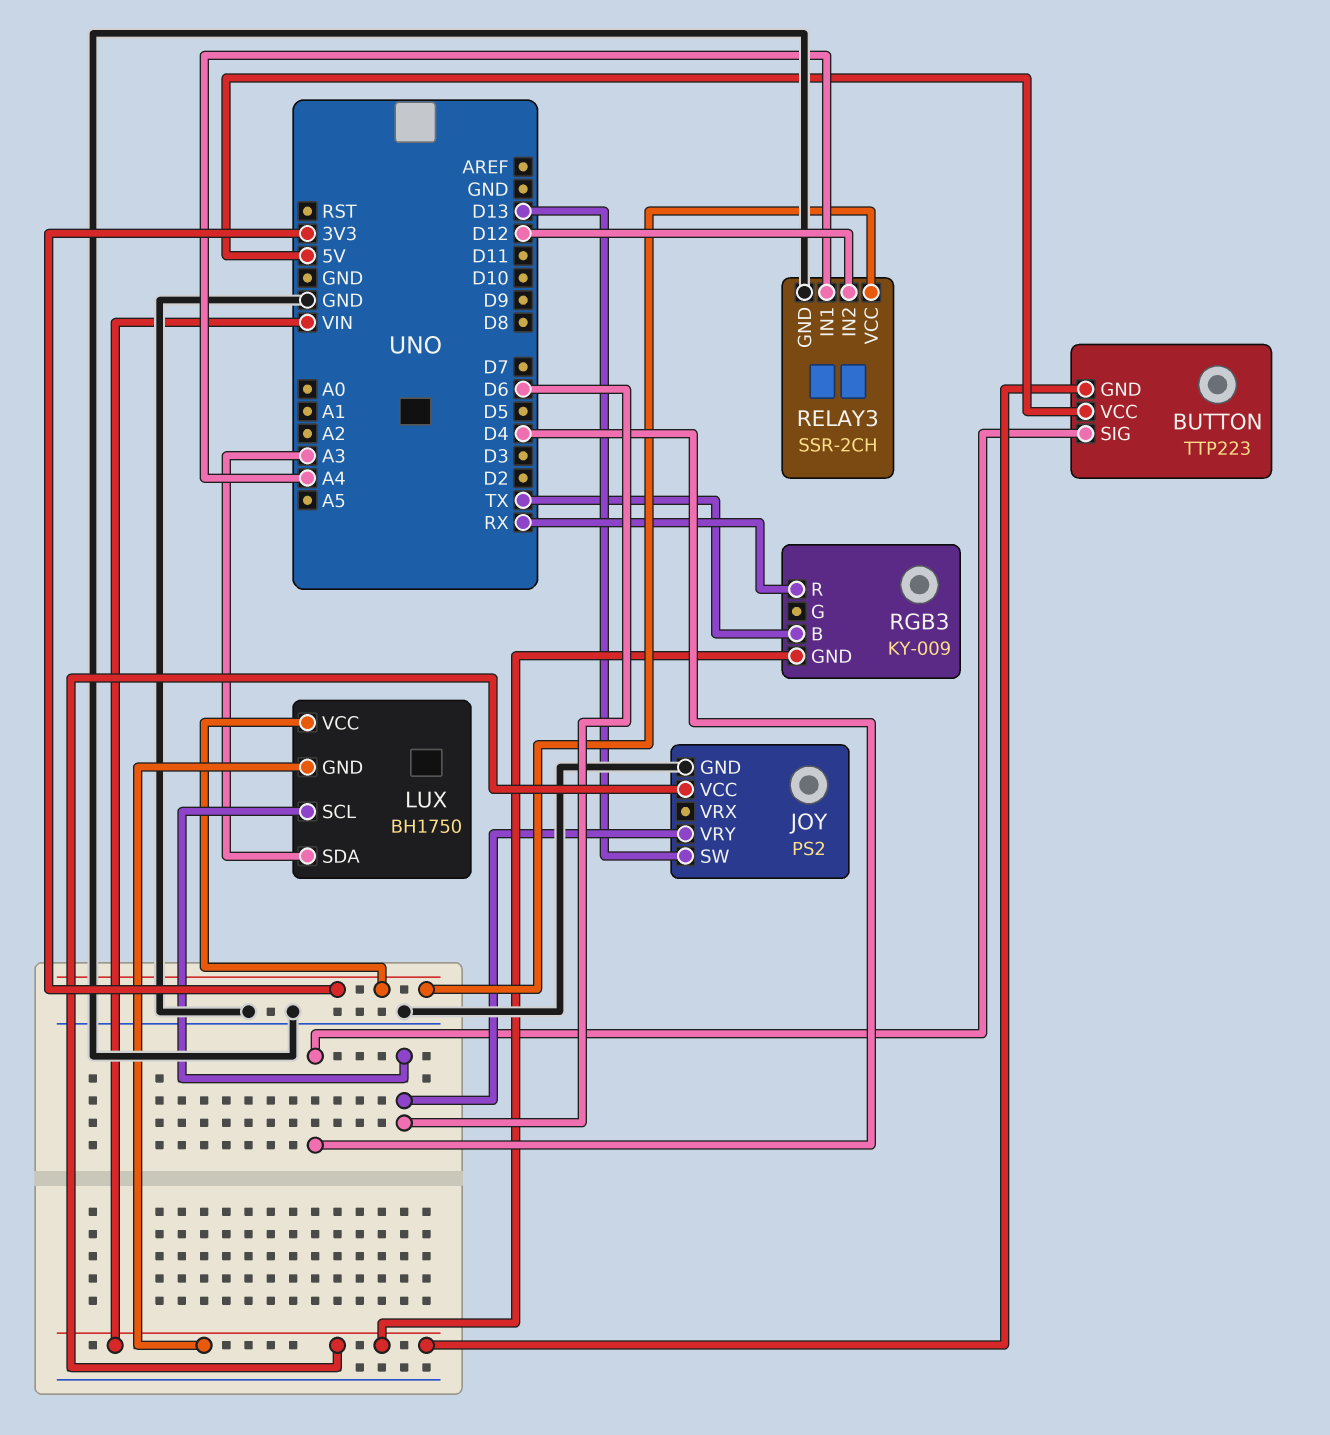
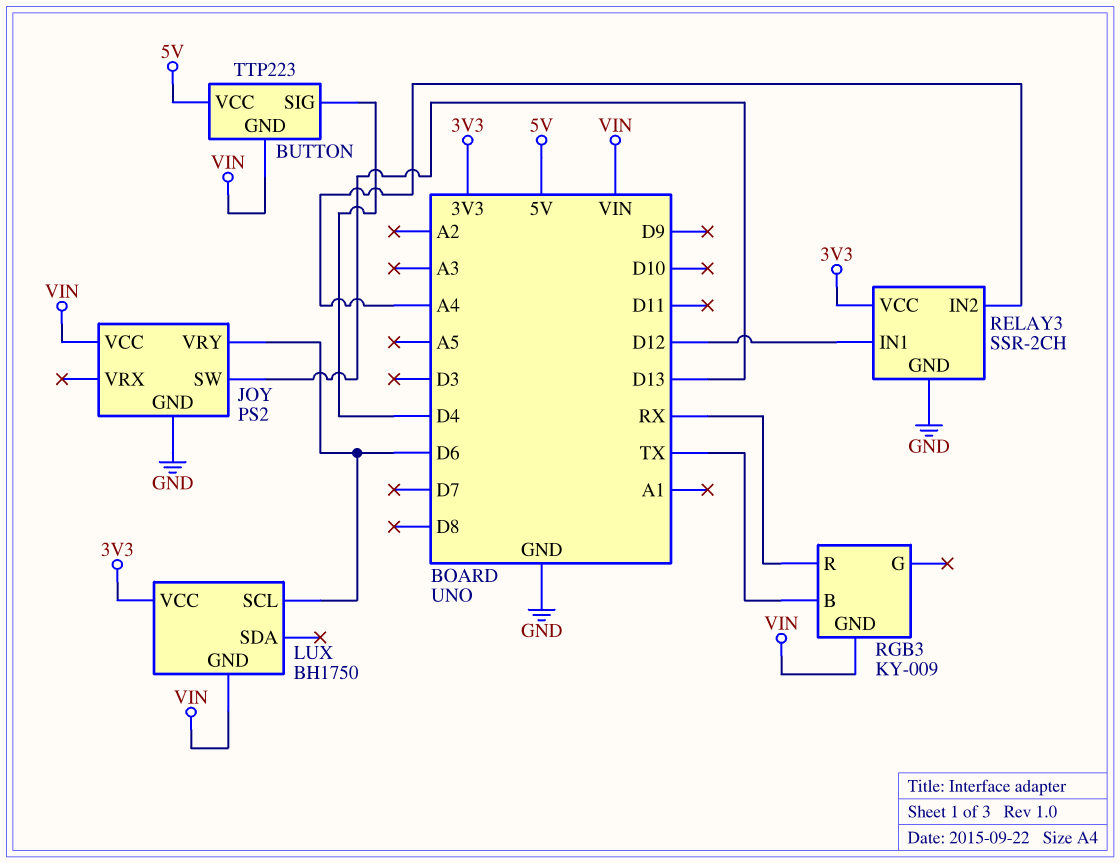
LUX pin SDA: A3 -> none
RELAY3 pin IN1: A4 -> D12
RELAY3 pin IN2: D12 -> A4

